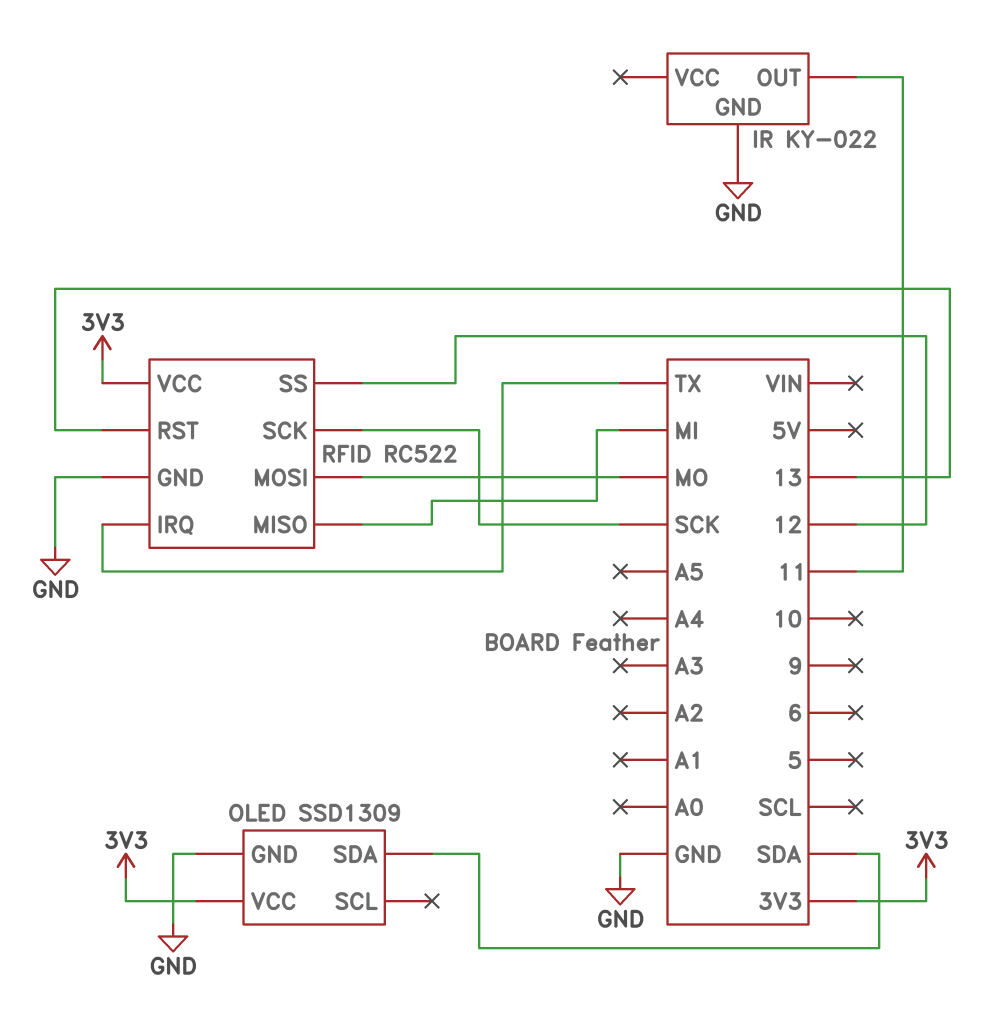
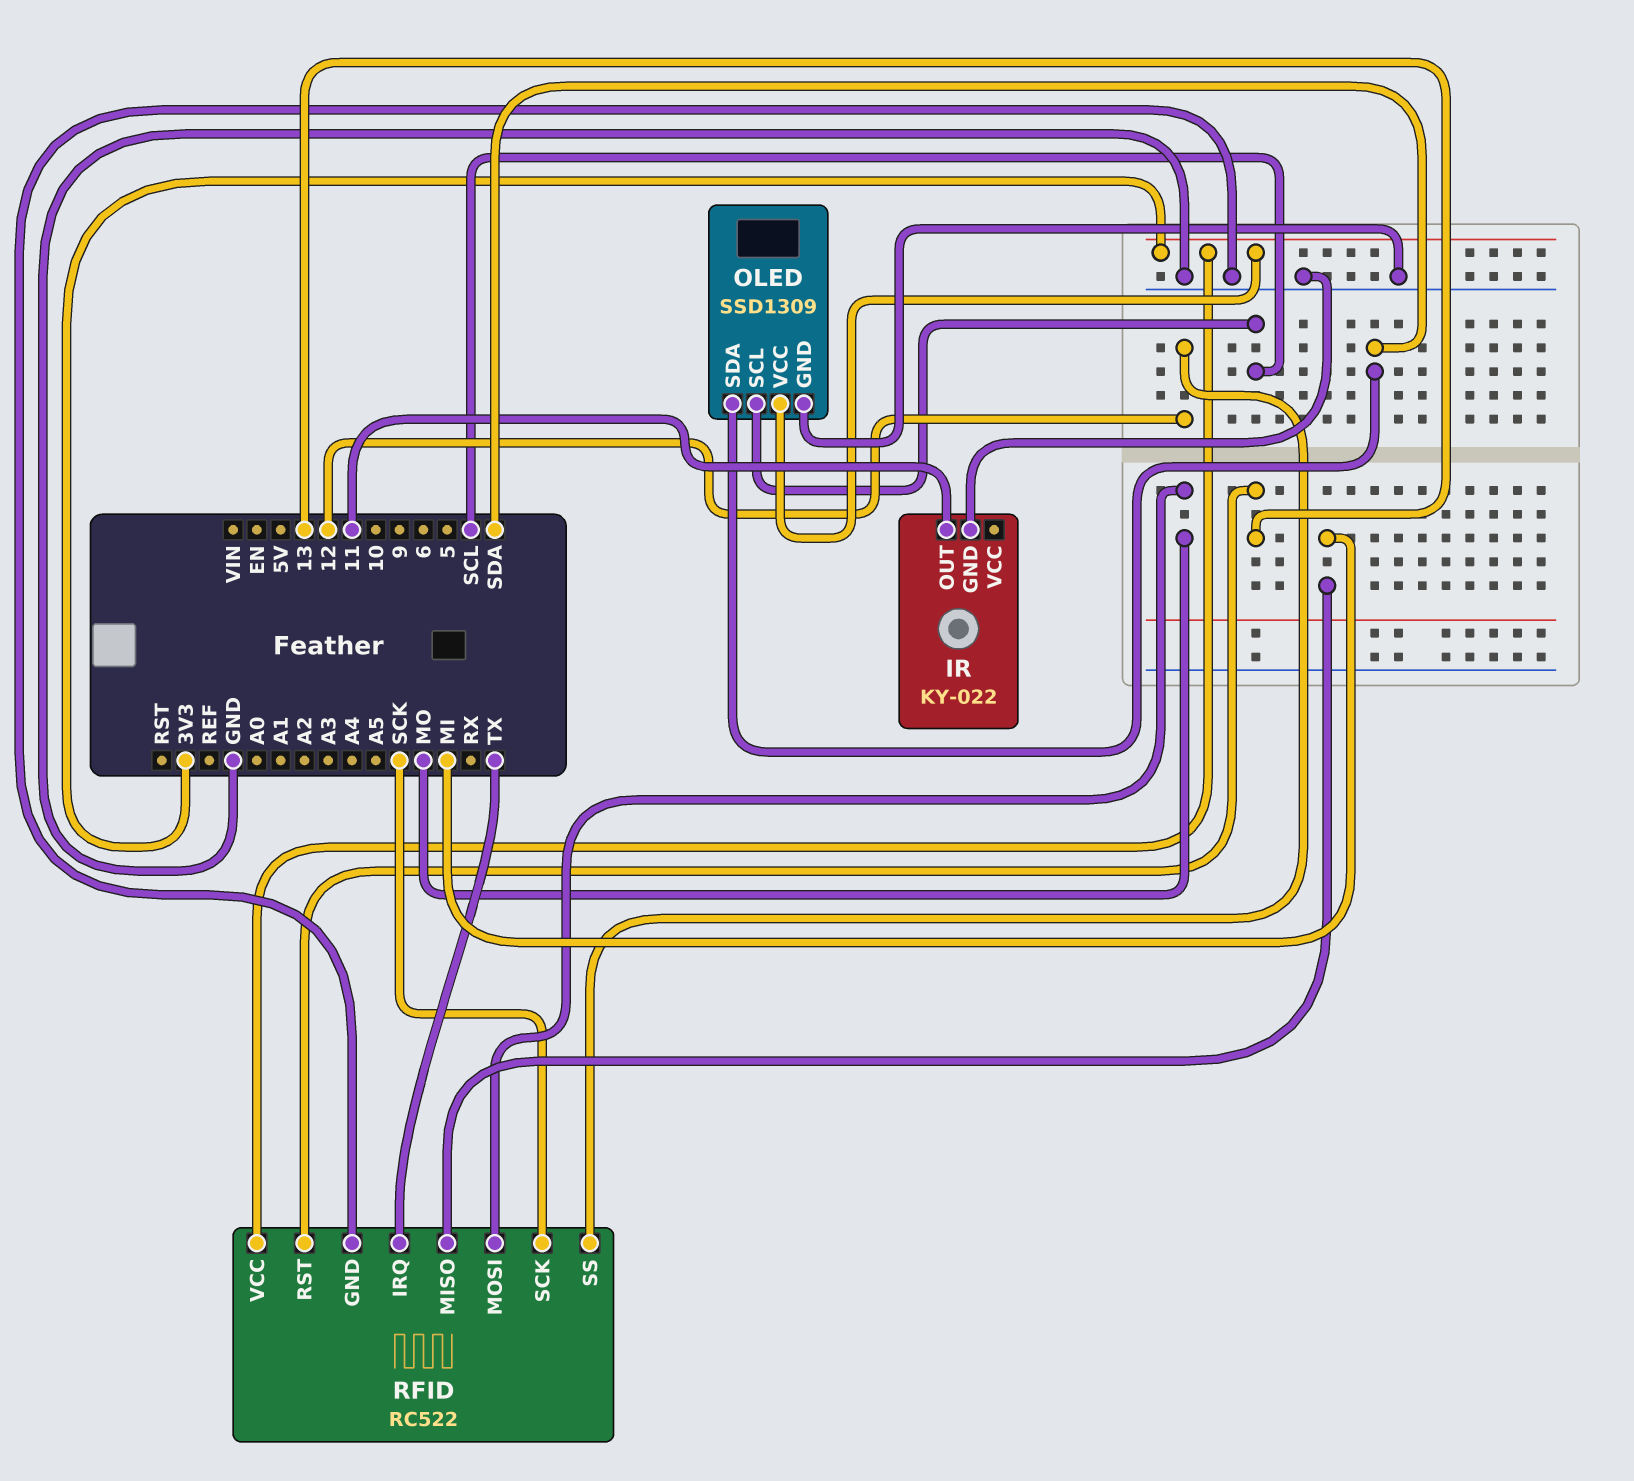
OLED pin SCL: none -> SCL

